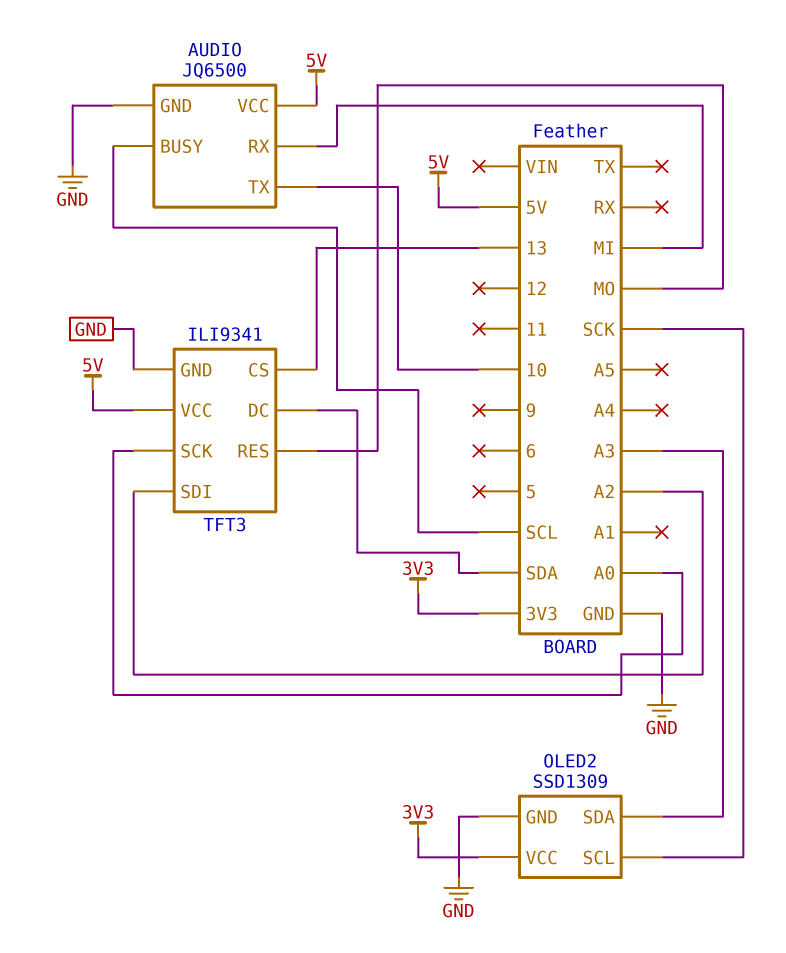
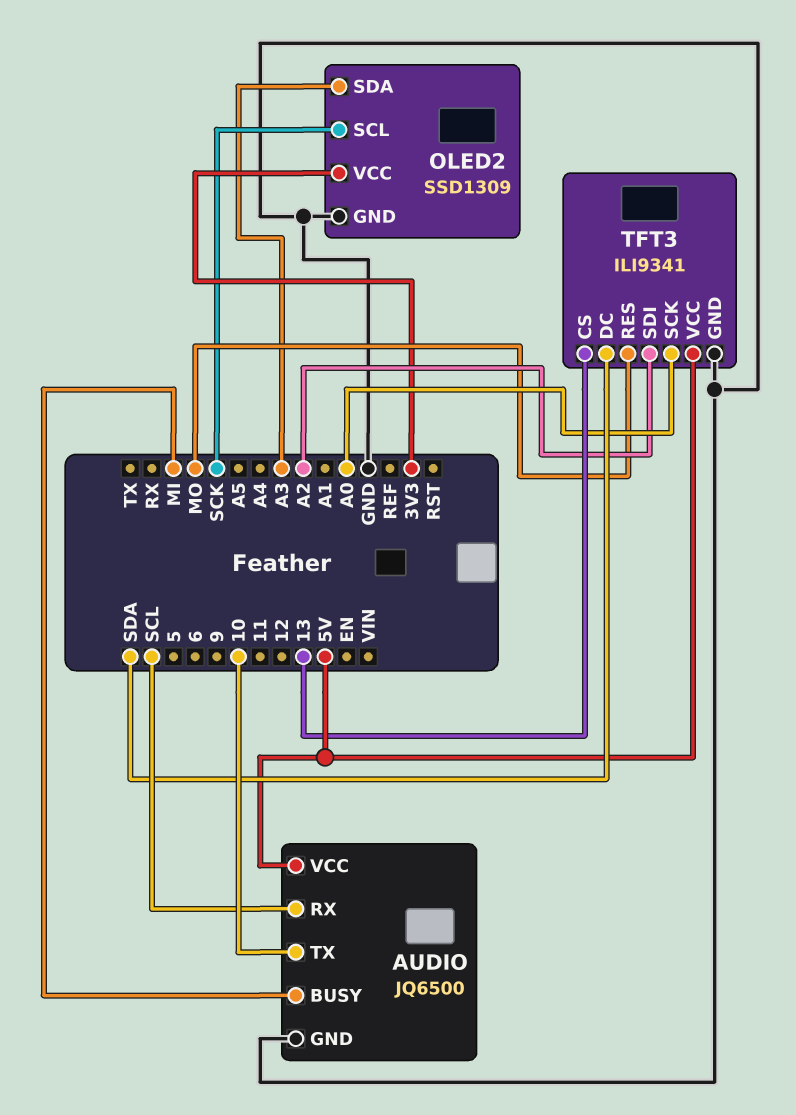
AUDIO pin BUSY: SCL -> MI
AUDIO pin RX: MI -> SCL

